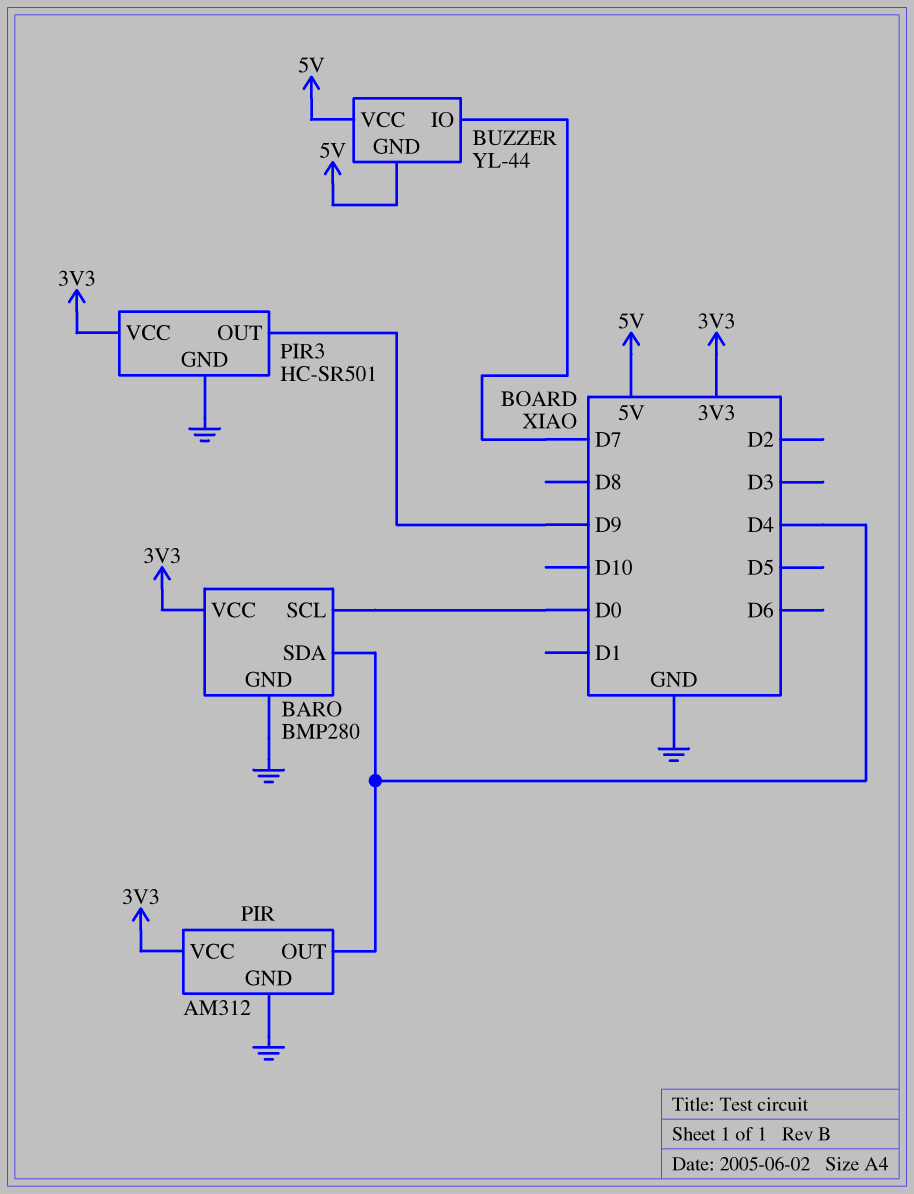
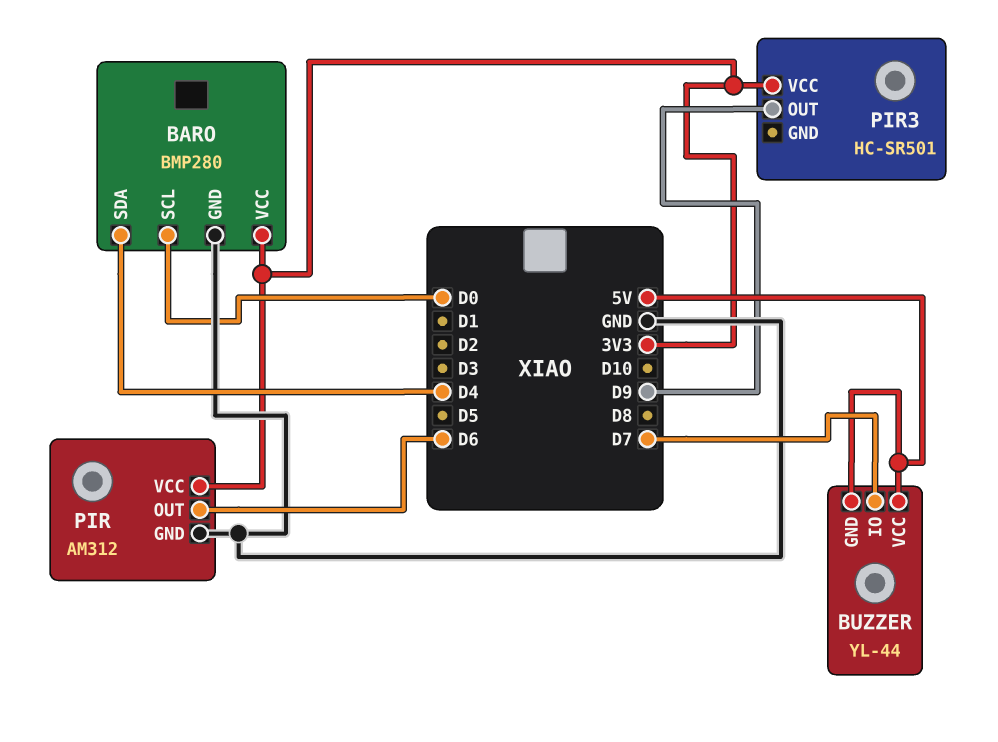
PIR pin OUT: D4 -> D6
PIR3 pin GND: GND -> none

